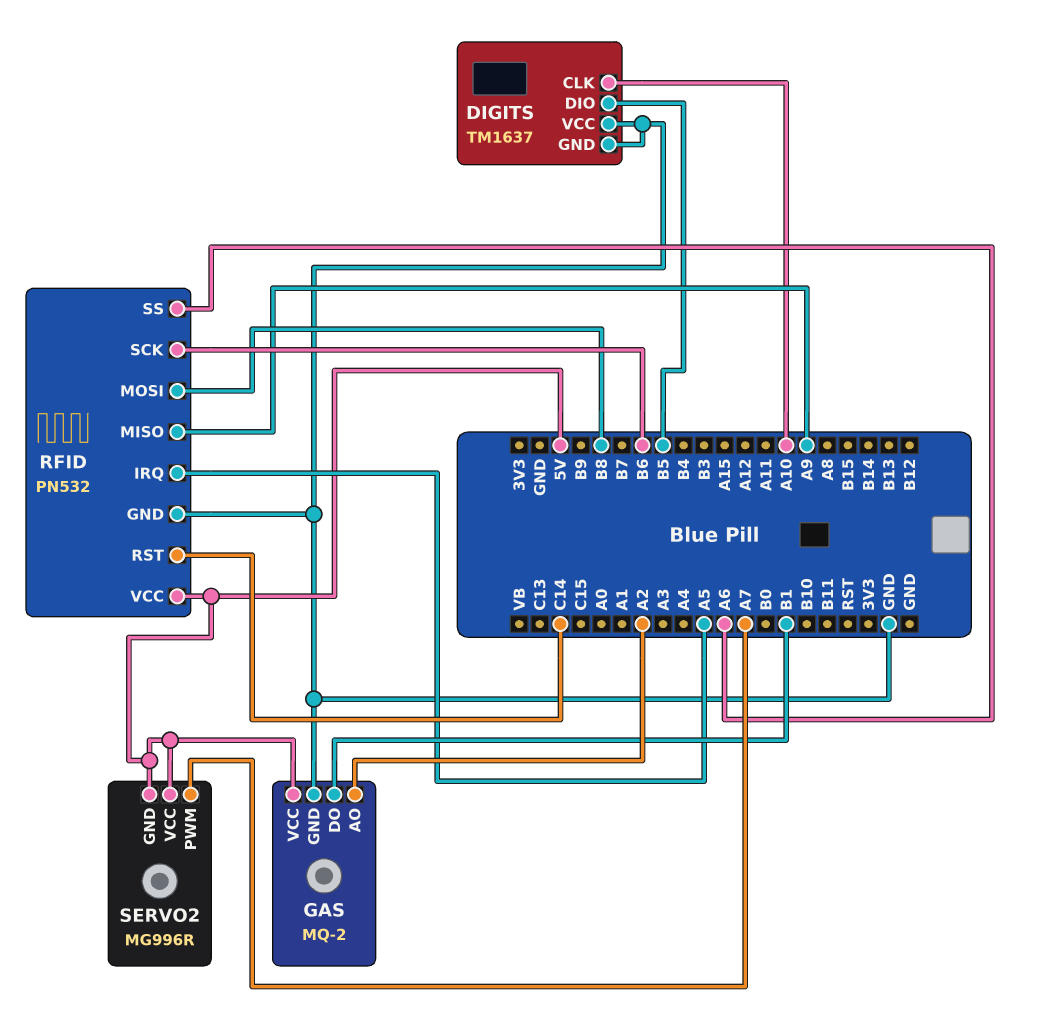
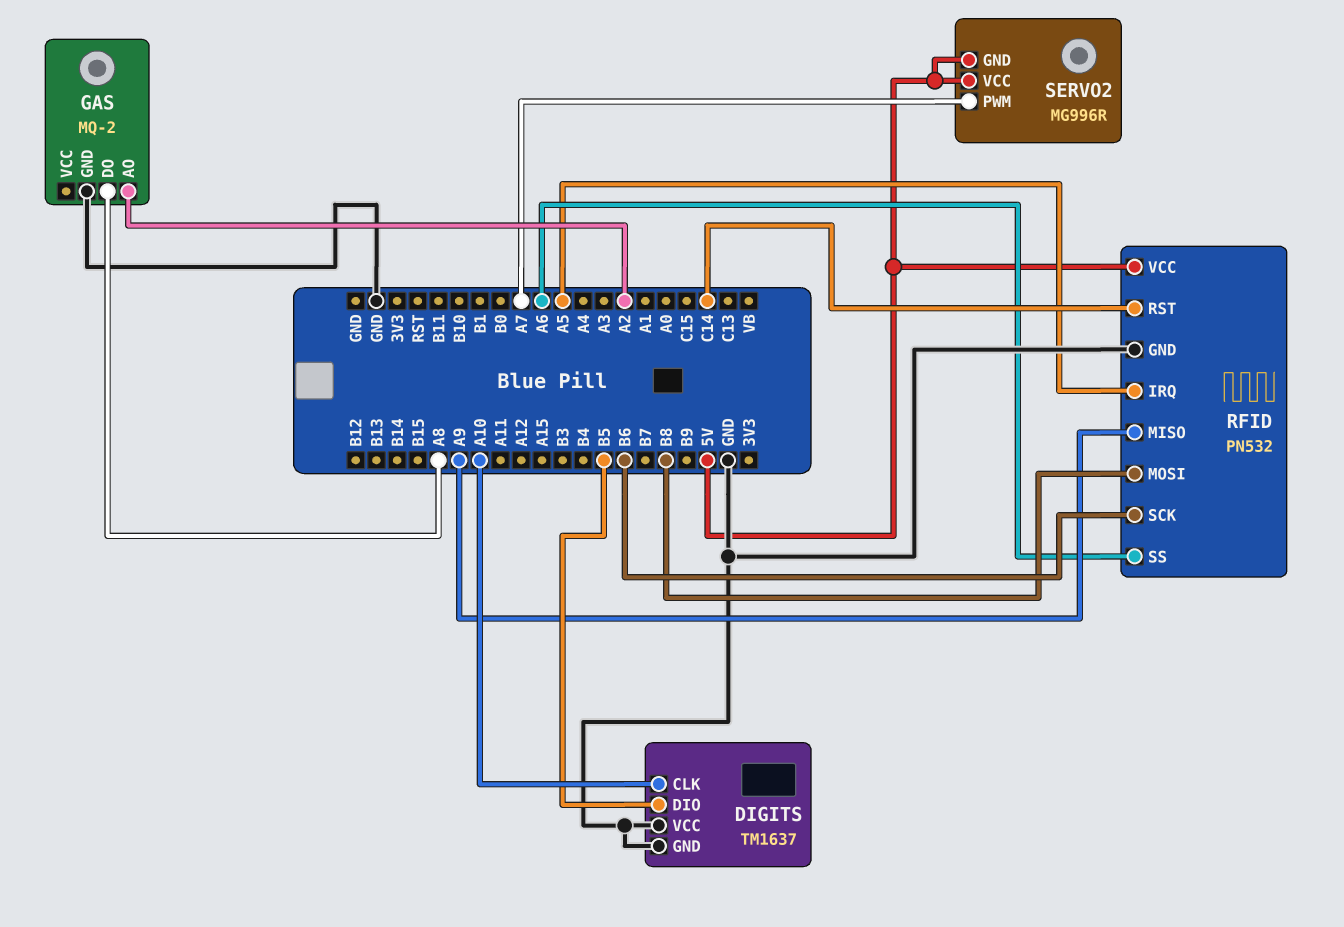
GAS pin DO: B1 -> A8
GAS pin VCC: 5V -> none

